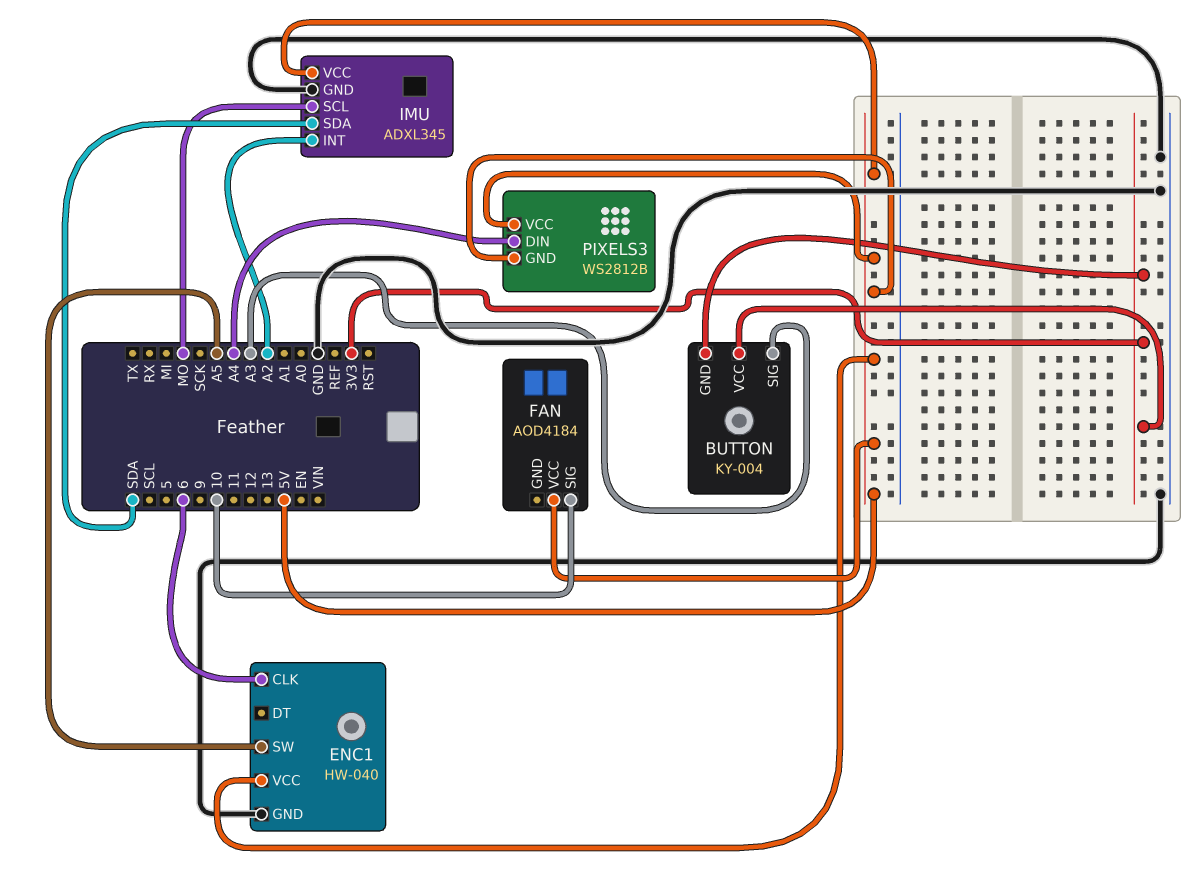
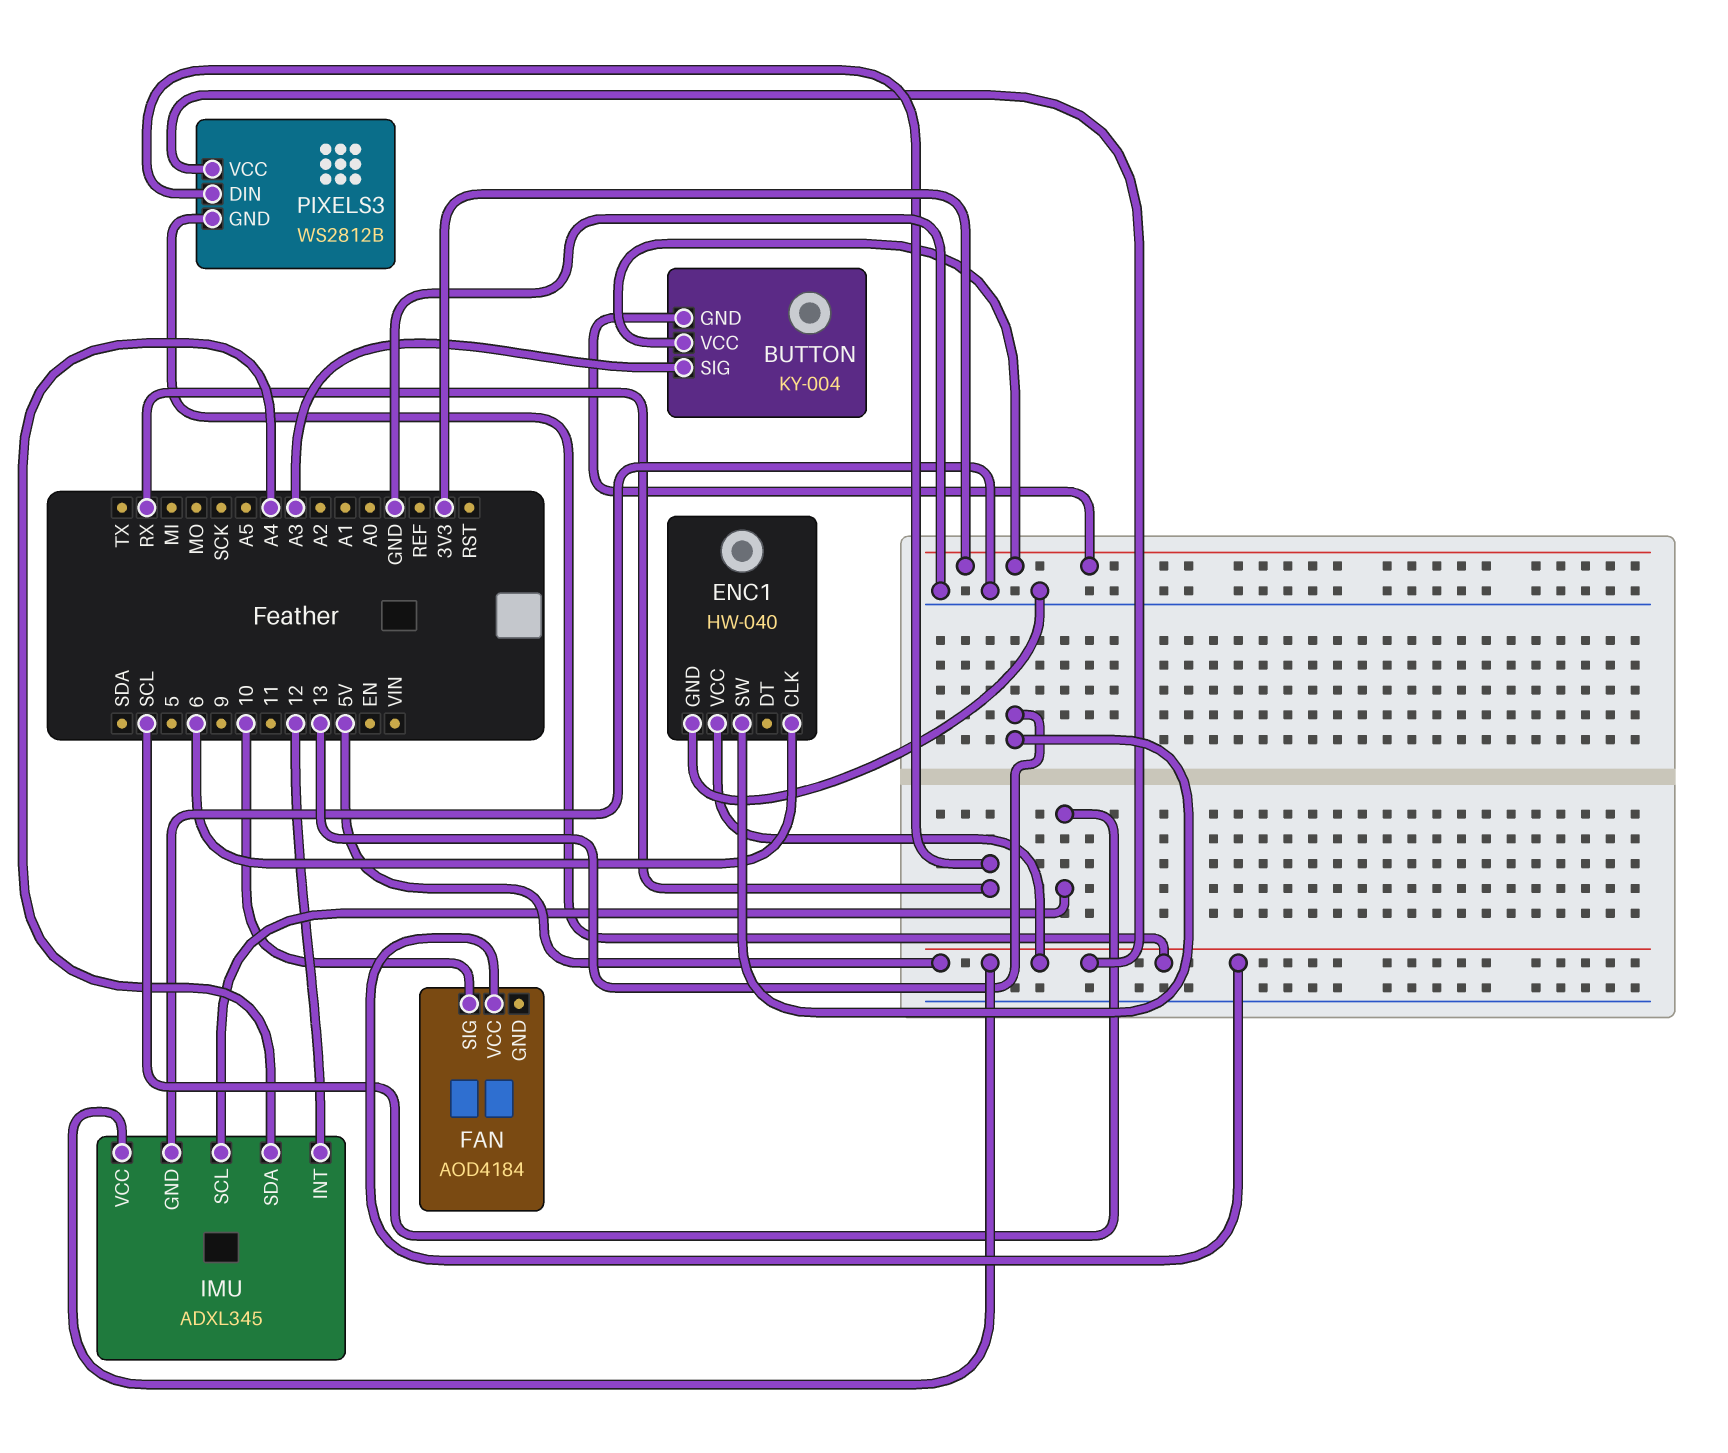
ENC1 pin SW: A5 -> 13
IMU pin INT: A2 -> 12
IMU pin SCL: MO -> SCL
IMU pin SDA: SDA -> A4
PIXELS3 pin DIN: A4 -> RX

